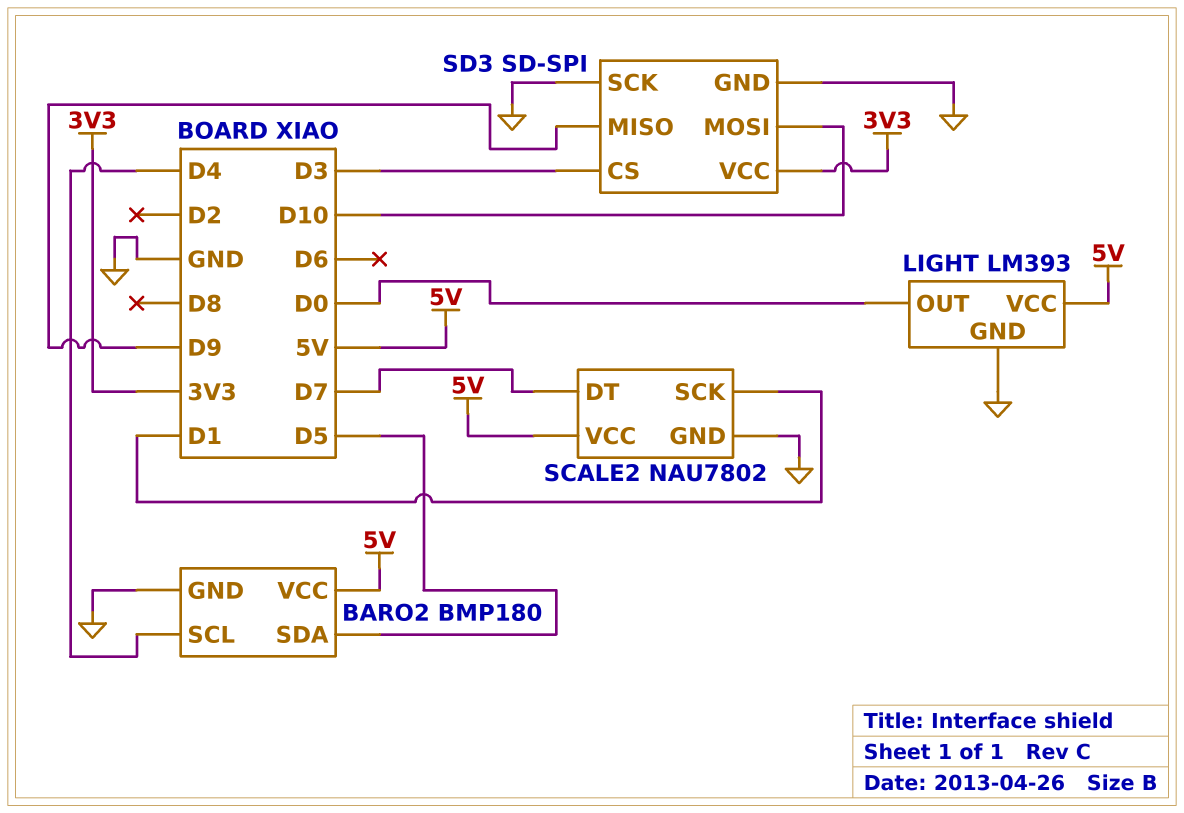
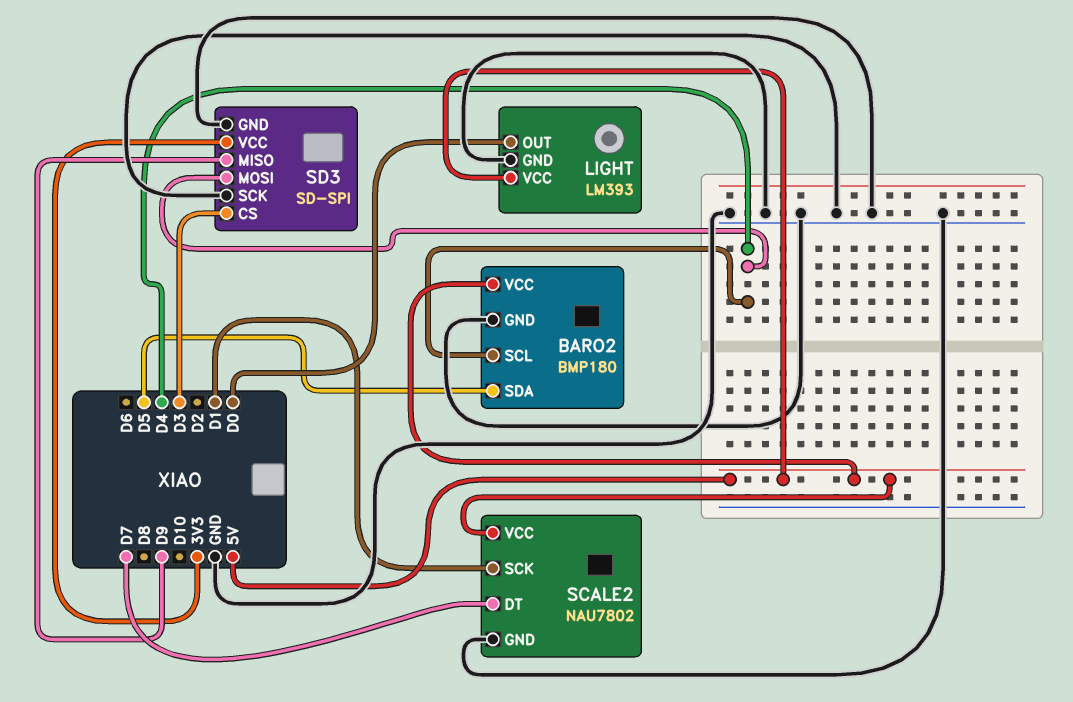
SD3 pin MOSI: D10 -> D4

